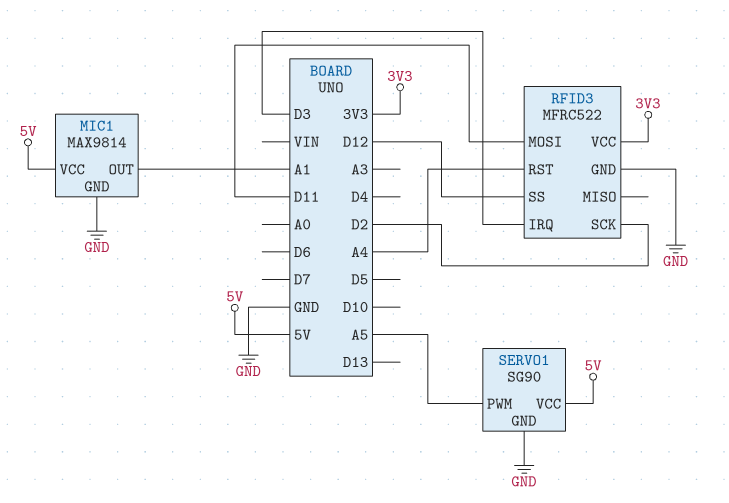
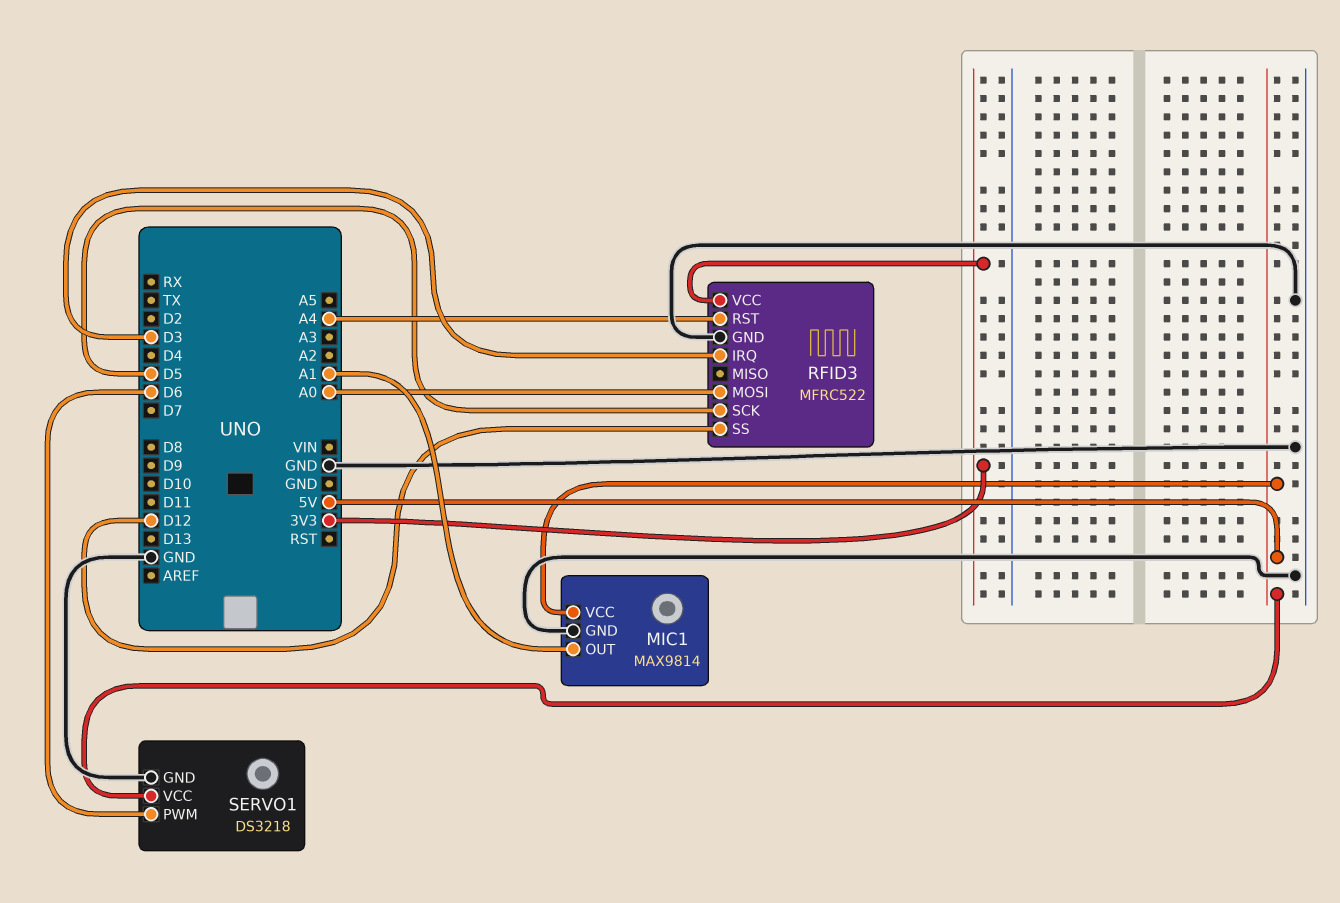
RFID3 pin MOSI: D11 -> A0
RFID3 pin SCK: D2 -> D5
SERVO1: SG90 -> DS3218
SERVO1 pin PWM: A5 -> D6

